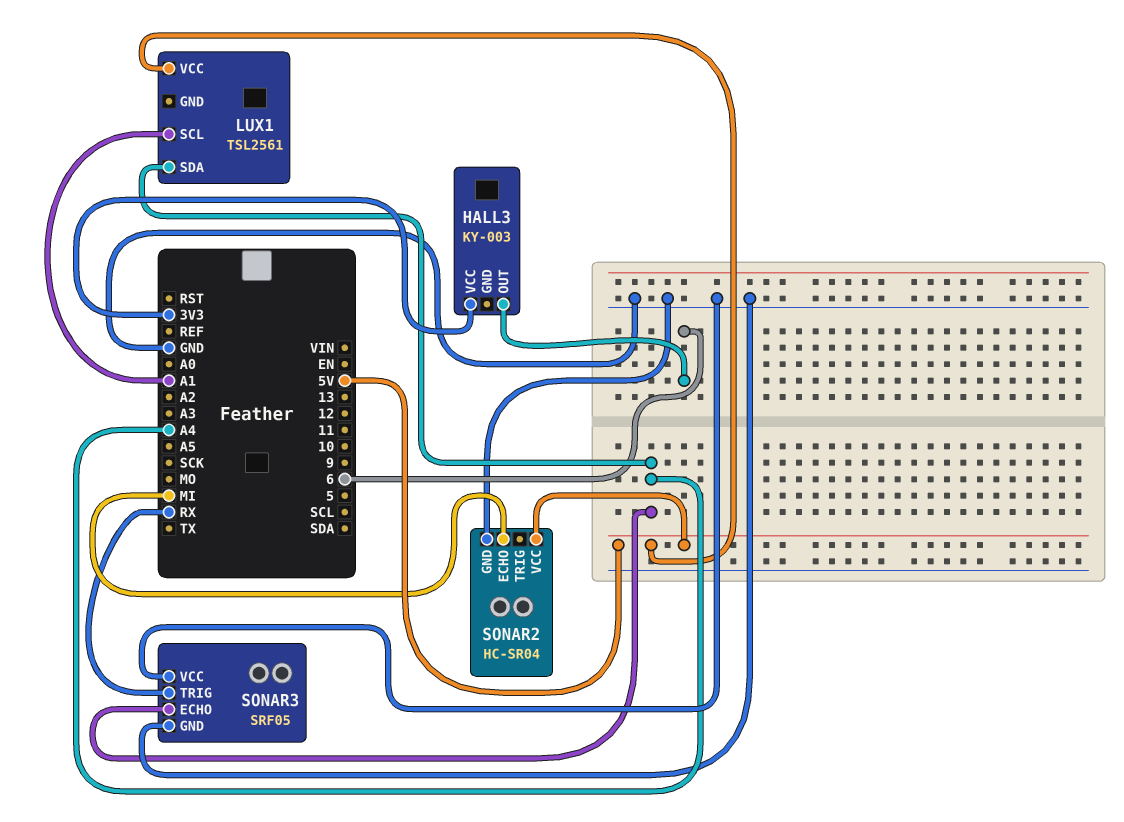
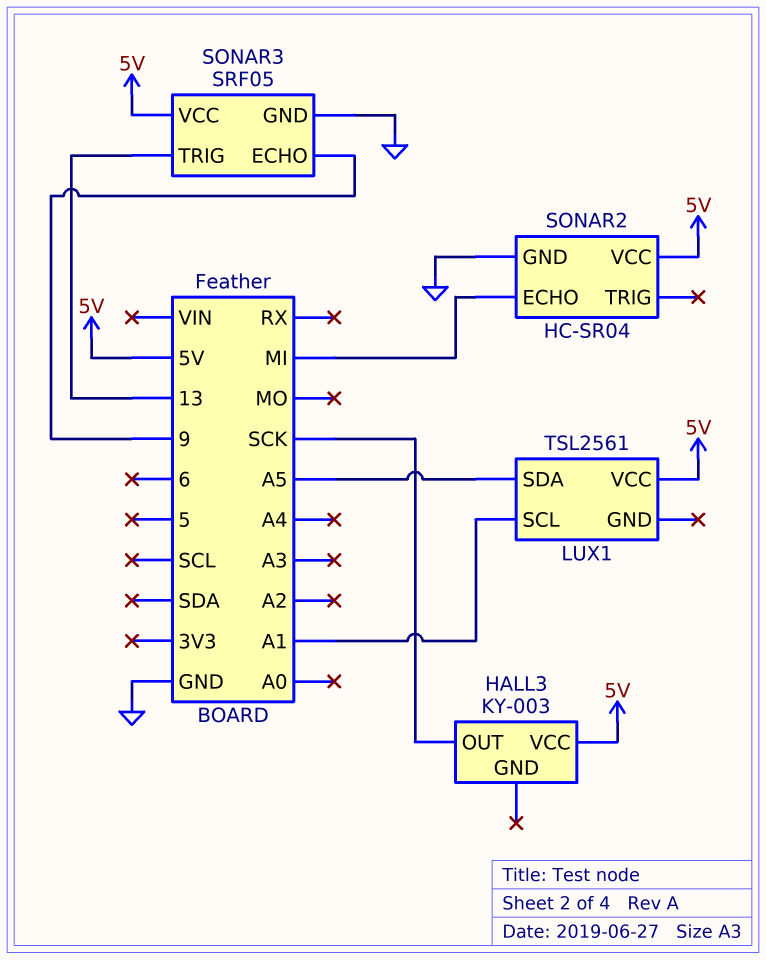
HALL3 pin OUT: 6 -> SCK
HALL3 pin VCC: 3V3 -> 5V
LUX1 pin SDA: A4 -> A5
SONAR3 pin ECHO: A4 -> 9
SONAR3 pin TRIG: RX -> 13
SONAR3 pin VCC: GND -> 5V

